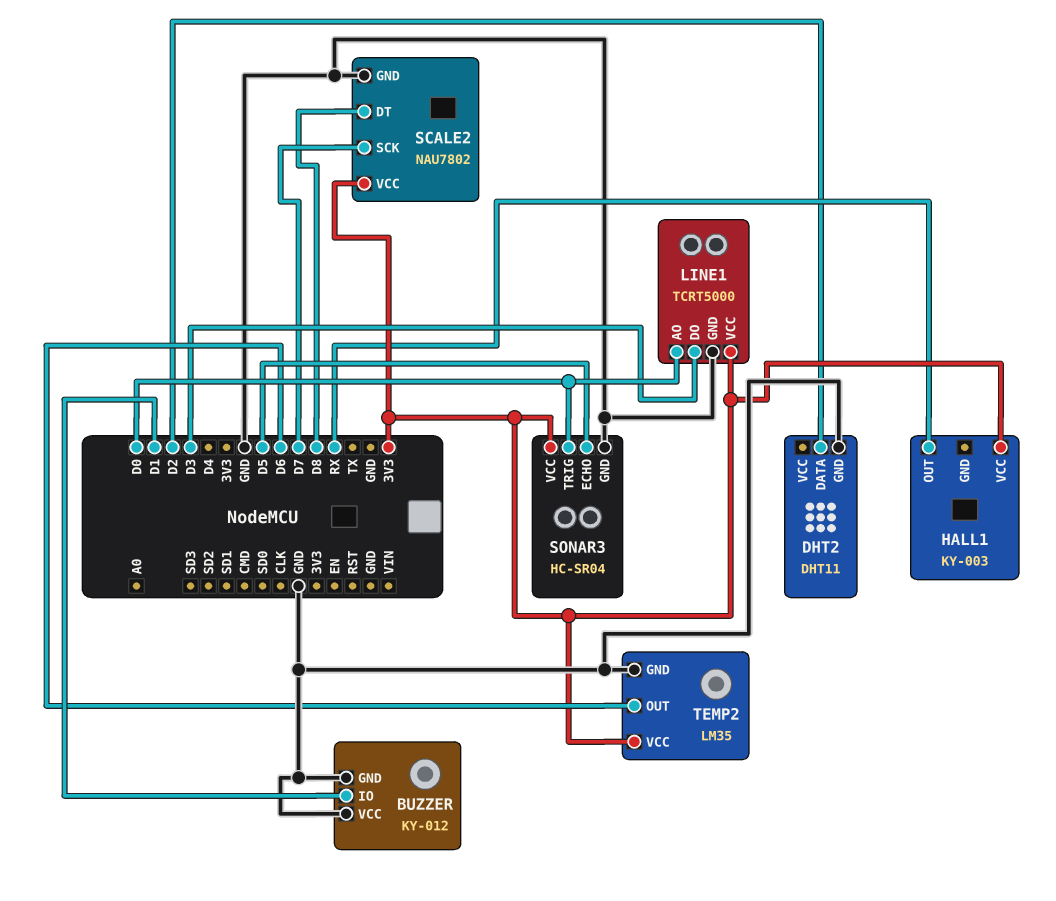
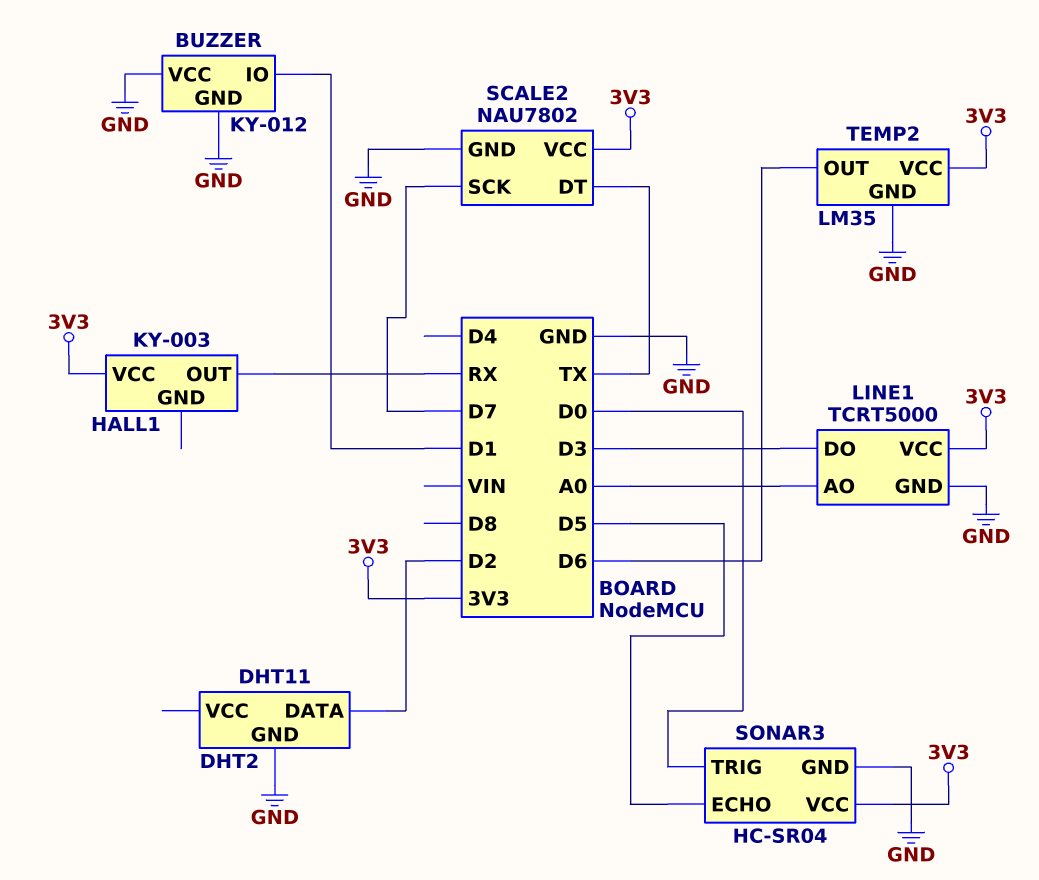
LINE1 pin AO: D0 -> A0
SCALE2 pin DT: D8 -> TX

